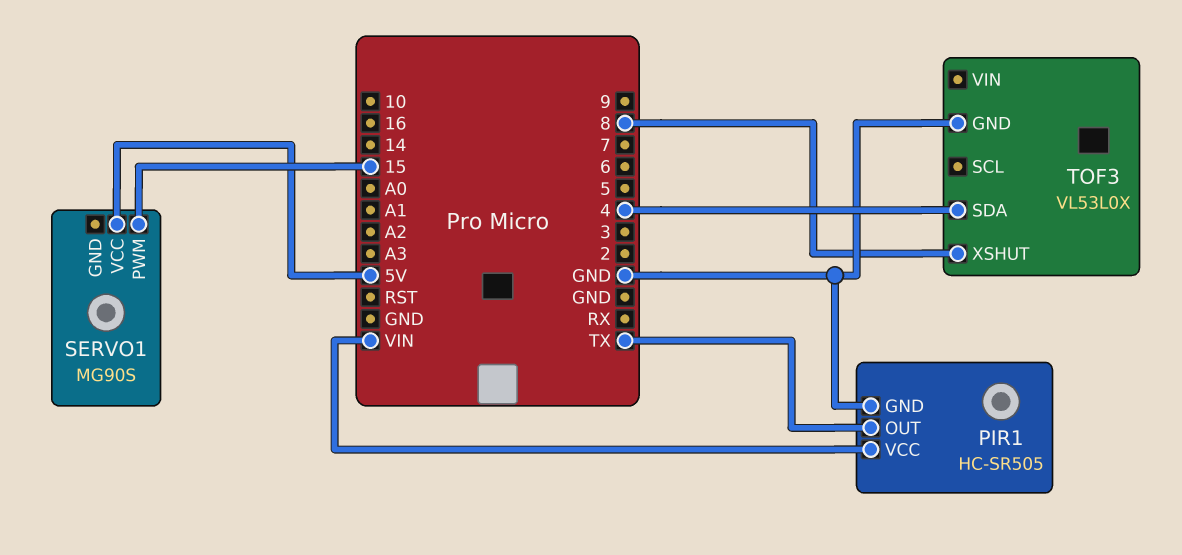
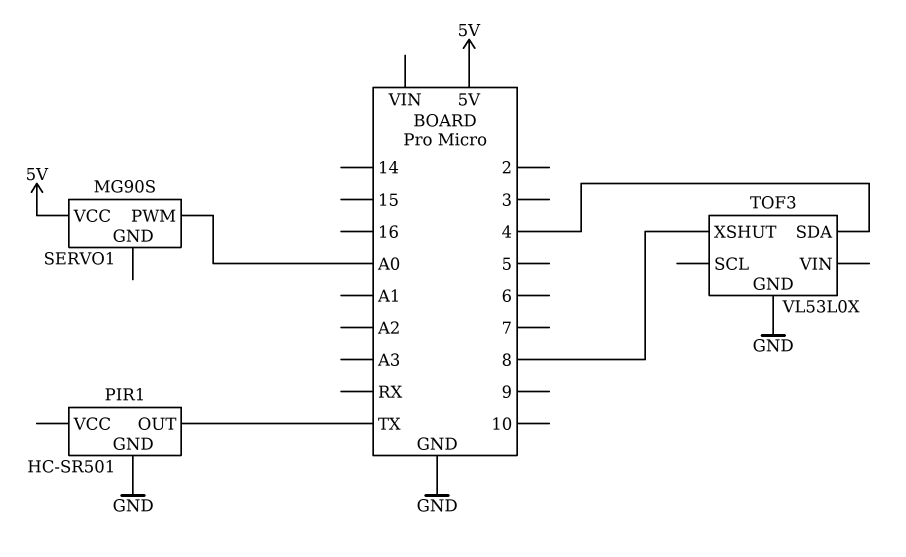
PIR1: HC-SR505 -> HC-SR501
PIR1 pin VCC: VIN -> none
SERVO1 pin PWM: 15 -> A0

